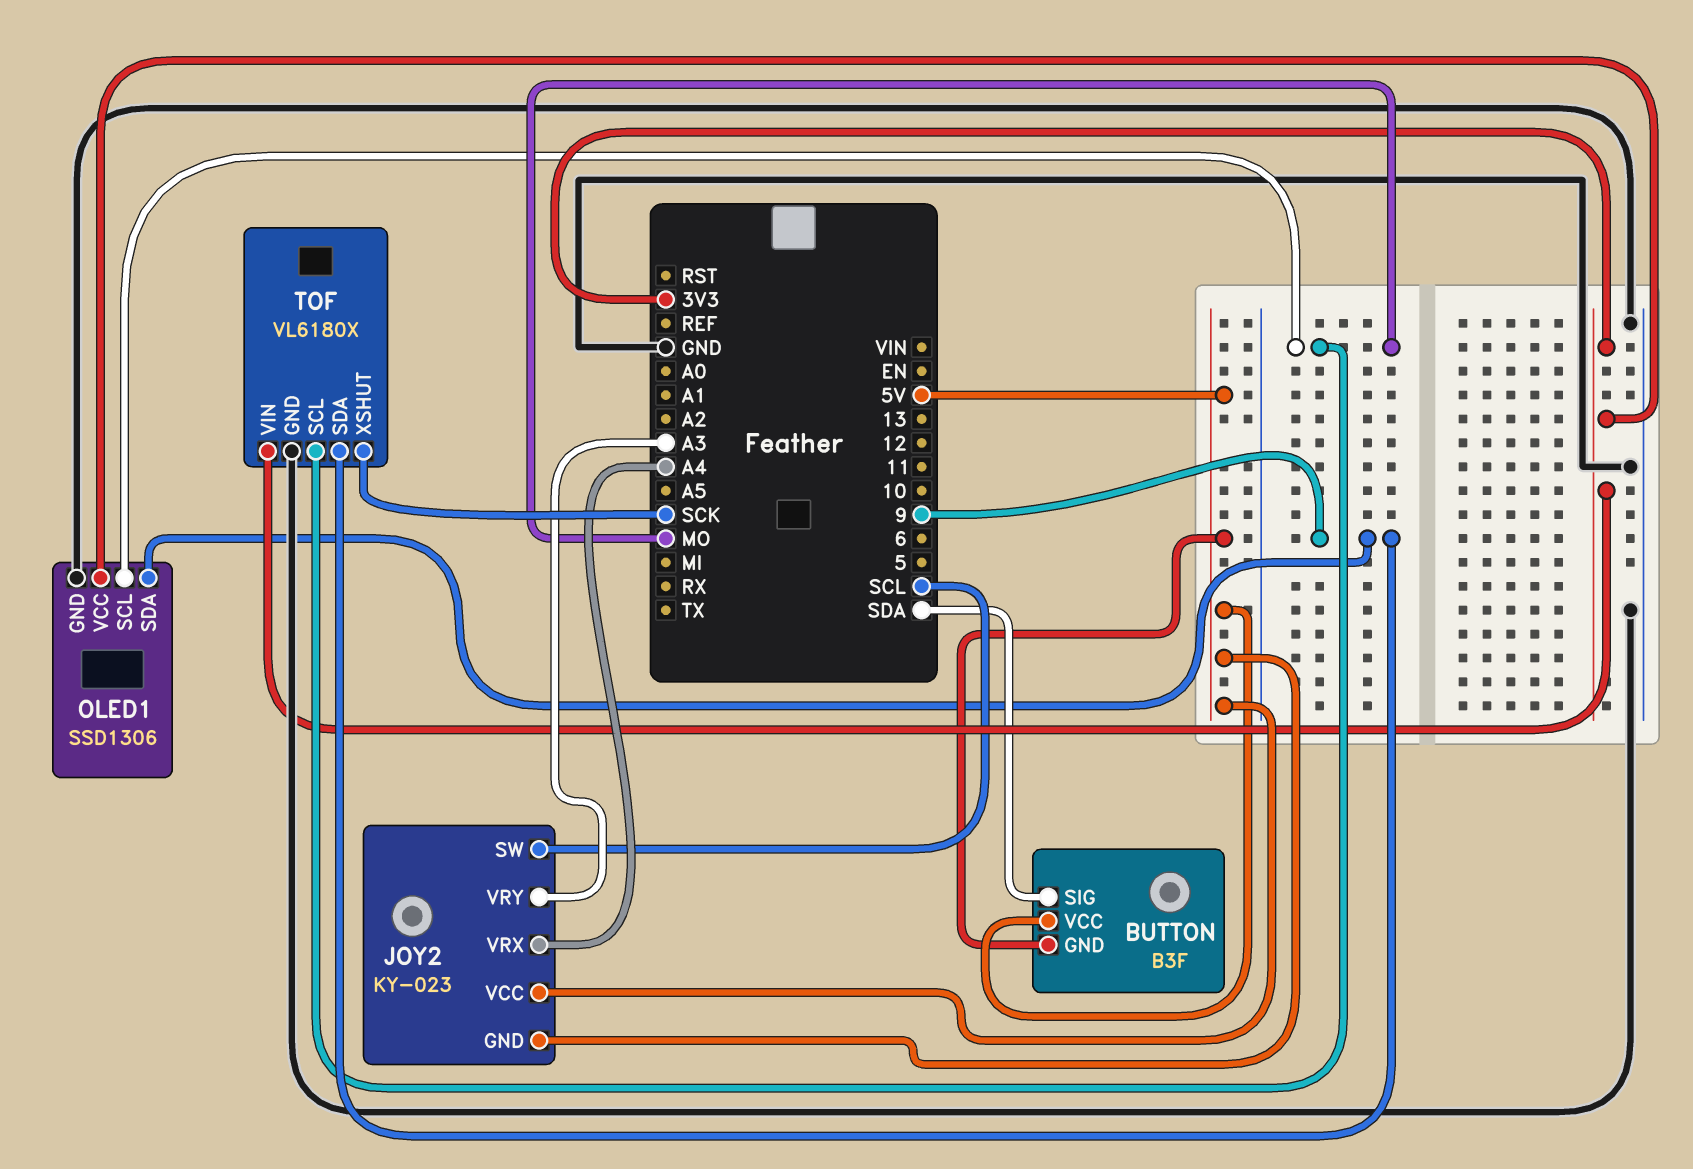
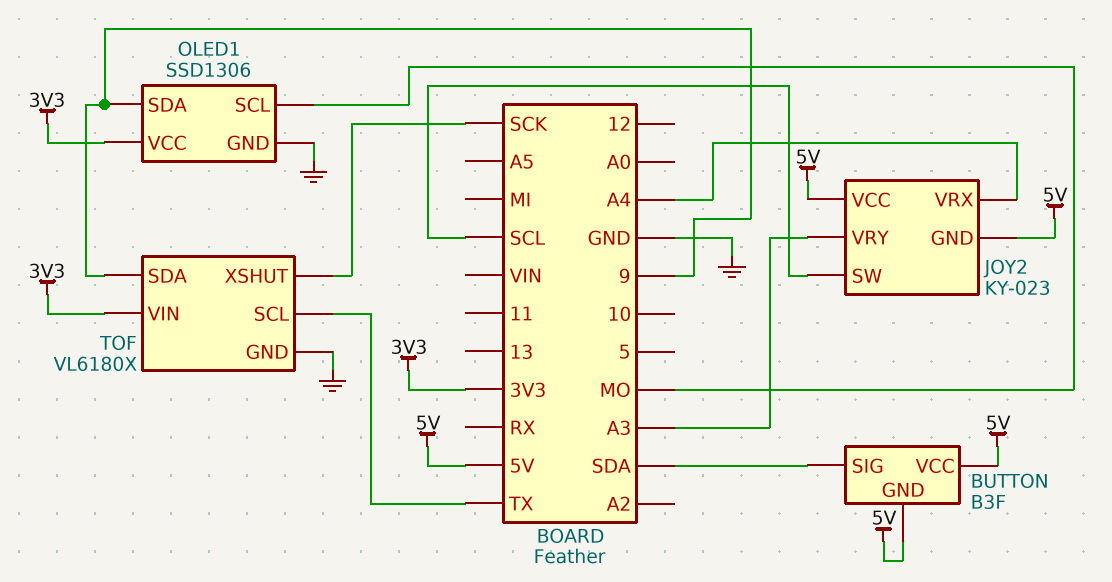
TOF pin SCL: MO -> TX

